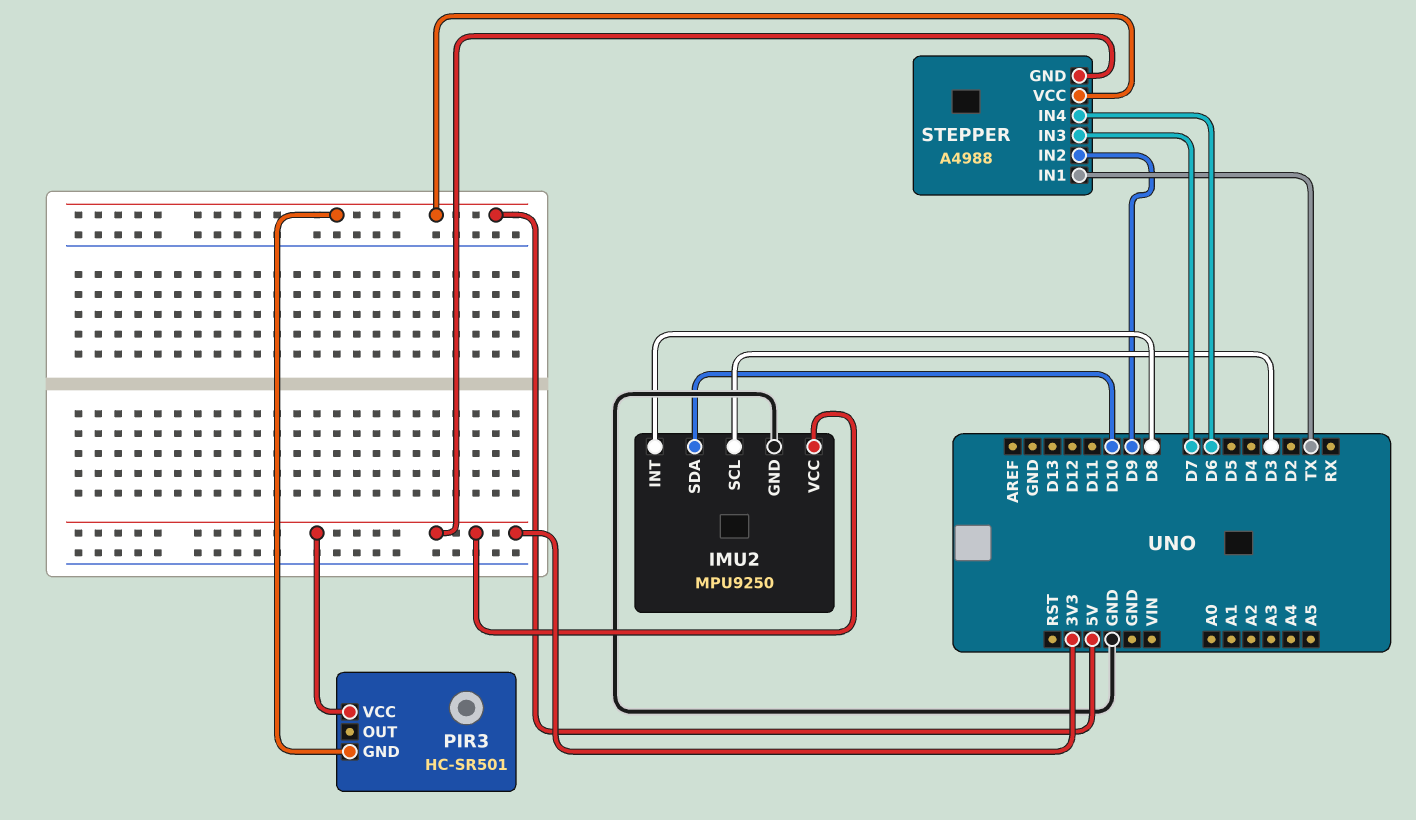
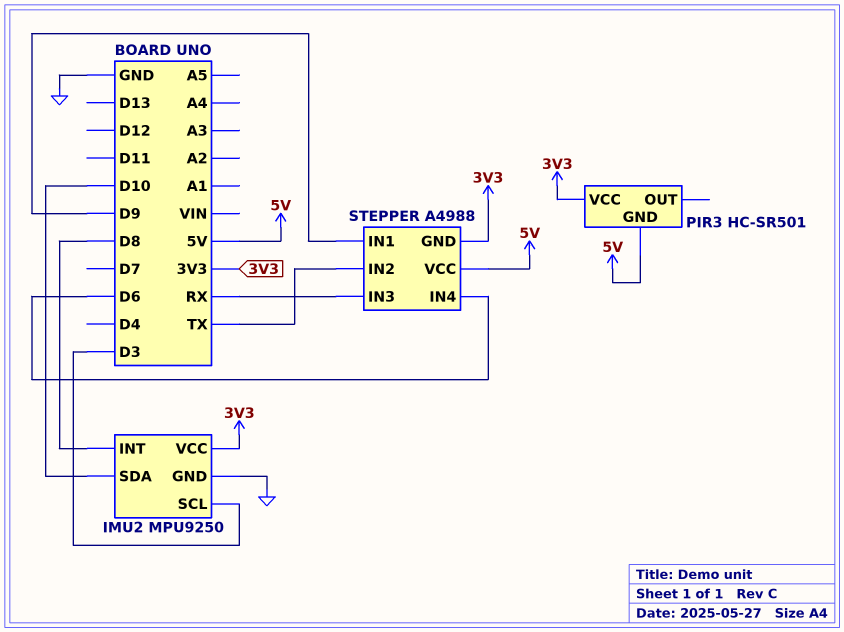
STEPPER pin IN1: TX -> D9
STEPPER pin IN2: D9 -> TX
STEPPER pin IN3: D7 -> RX

